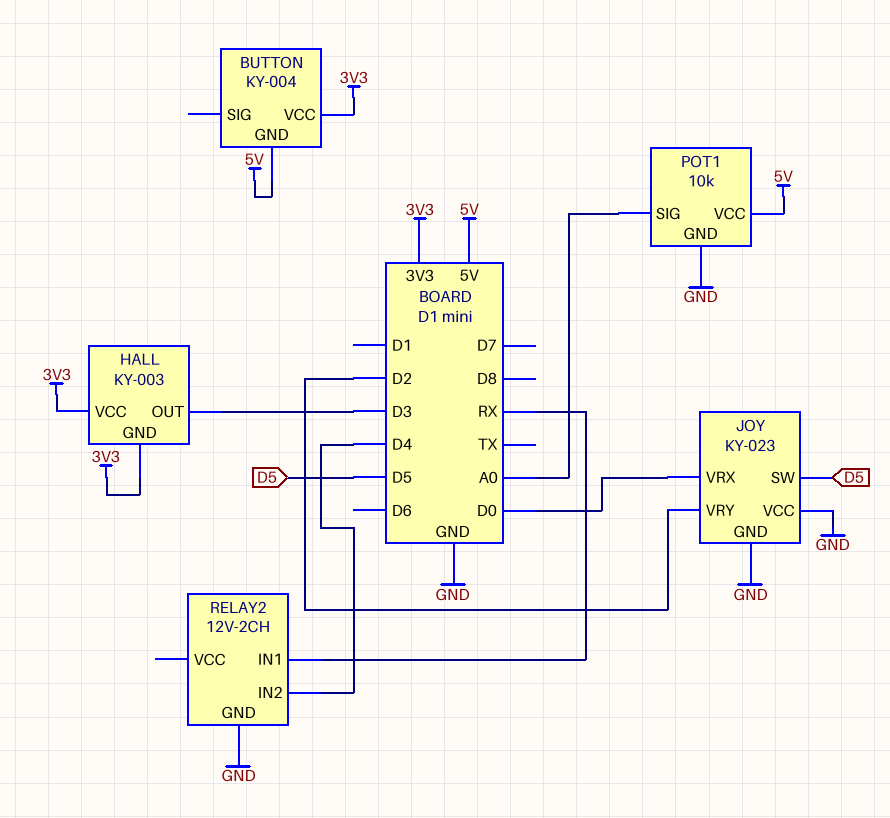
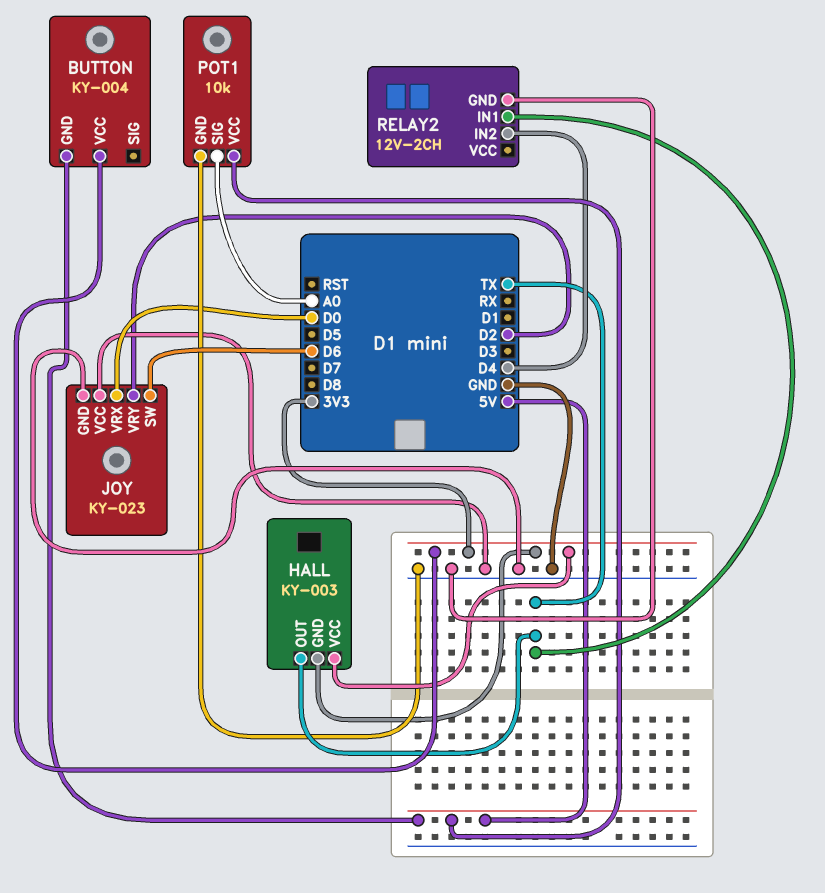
HALL pin OUT: D3 -> TX
JOY pin SW: D5 -> D6
RELAY2 pin IN1: RX -> TX

